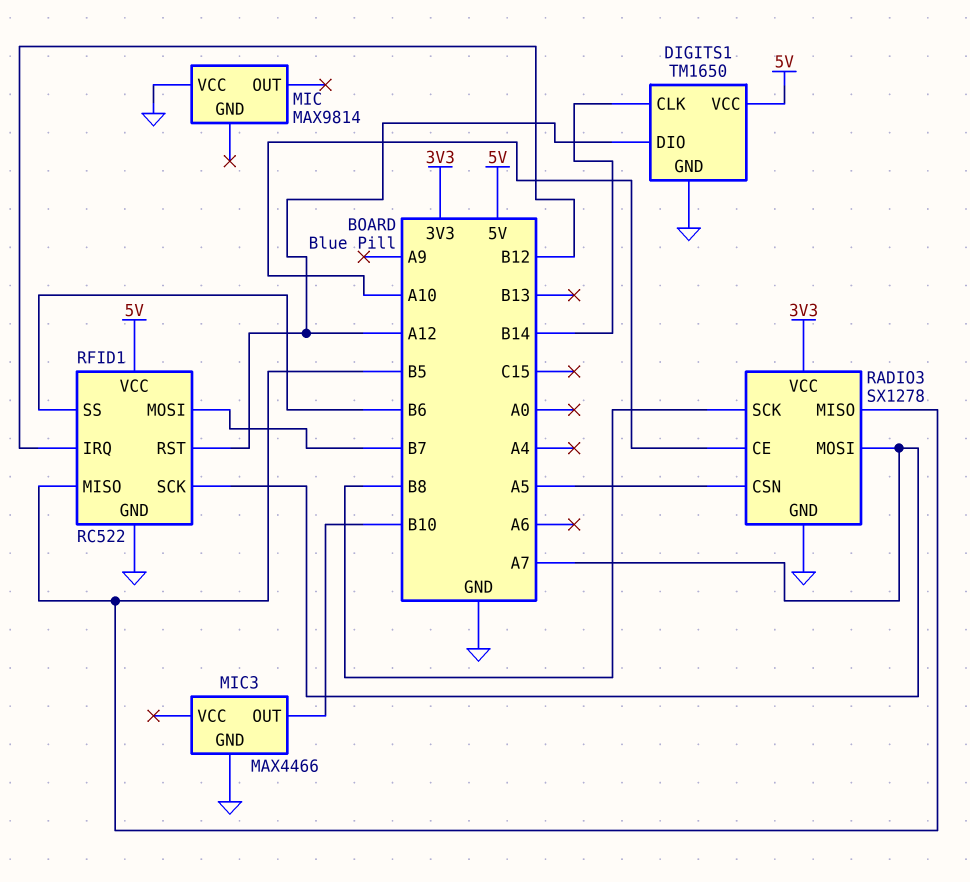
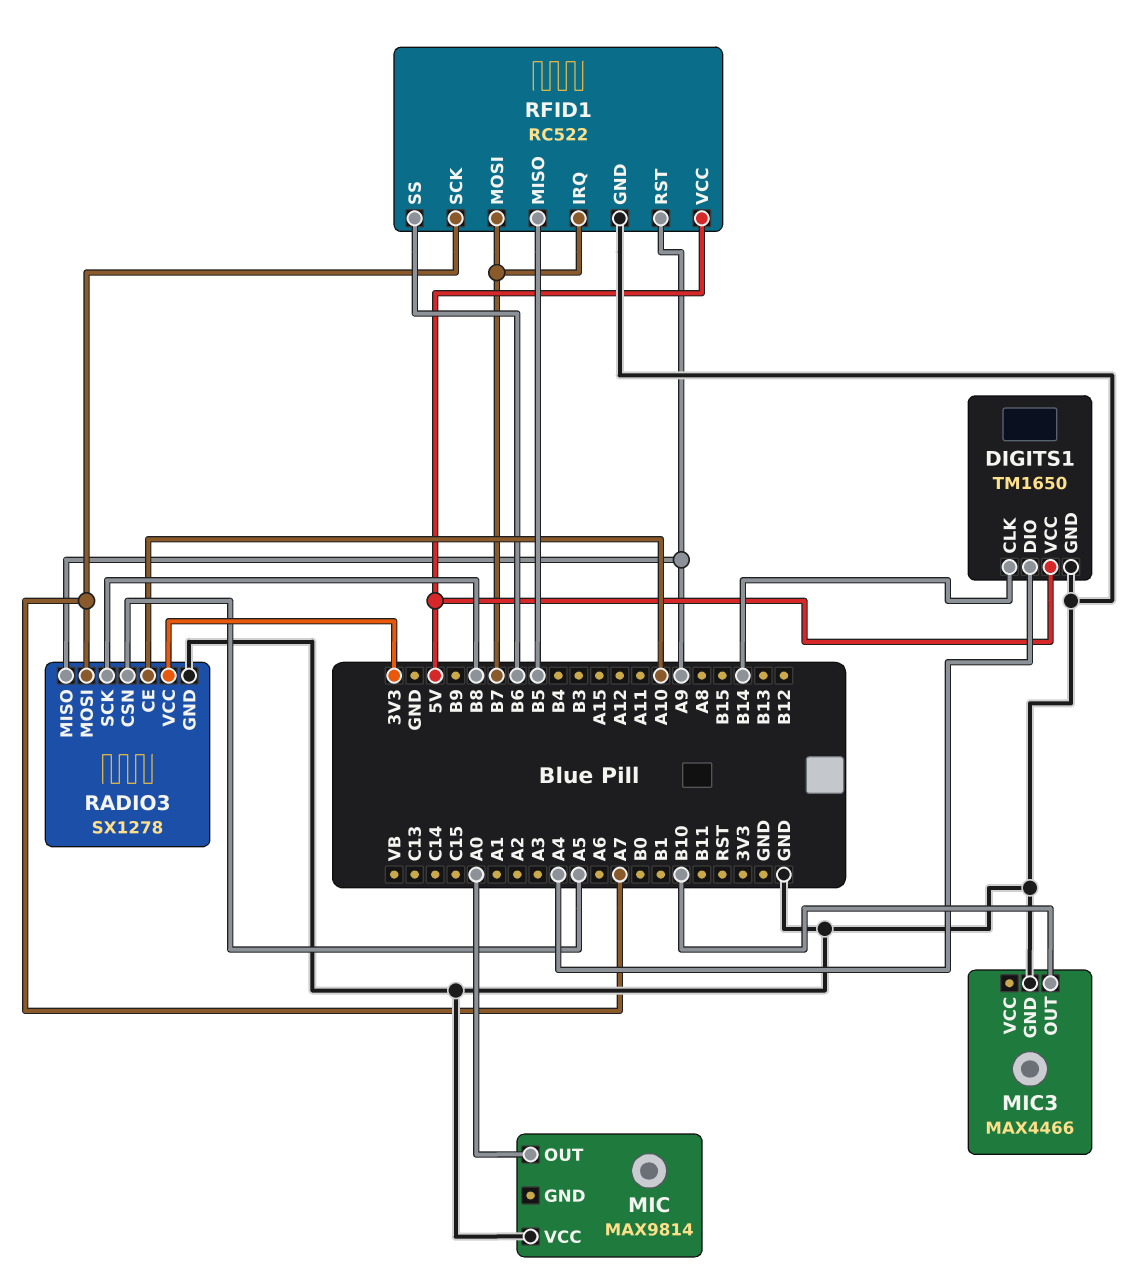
DIGITS1 pin DIO: A12 -> A4
MIC pin OUT: none -> A0
RADIO3 pin MISO: B5 -> A9
RFID1 pin IRQ: B12 -> B7
RFID1 pin RST: A12 -> A9

